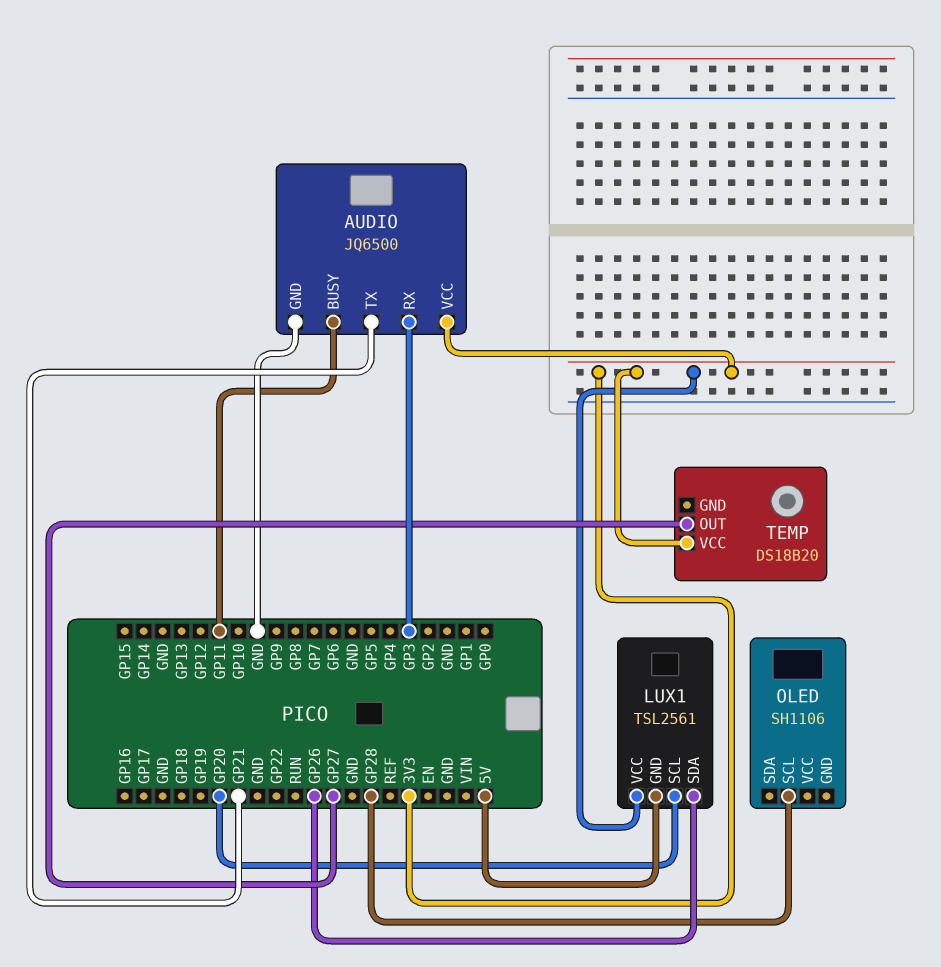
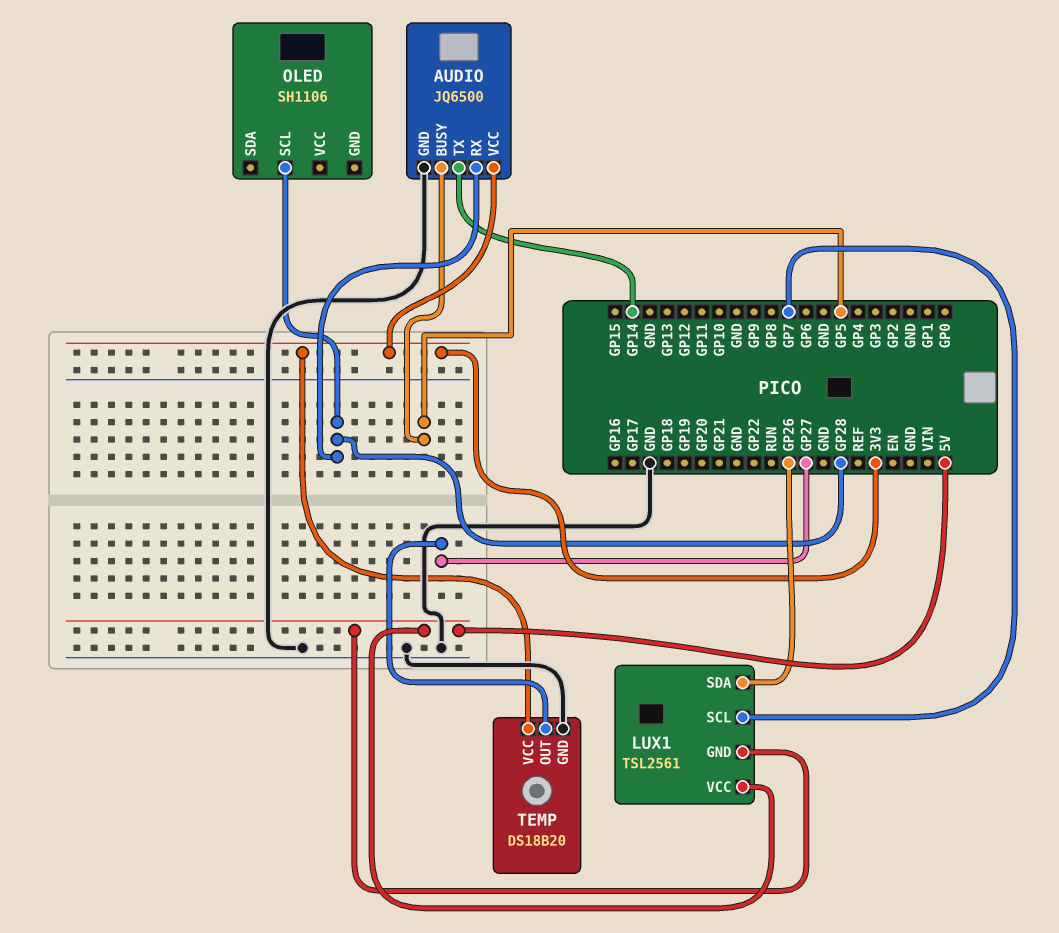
AUDIO pin BUSY: GP11 -> GP5
AUDIO pin RX: GP3 -> GP28
AUDIO pin TX: GP21 -> GP14
LUX1 pin SCL: GP20 -> GP7
LUX1 pin VCC: 3V3 -> 5V
TEMP pin GND: none -> GND

